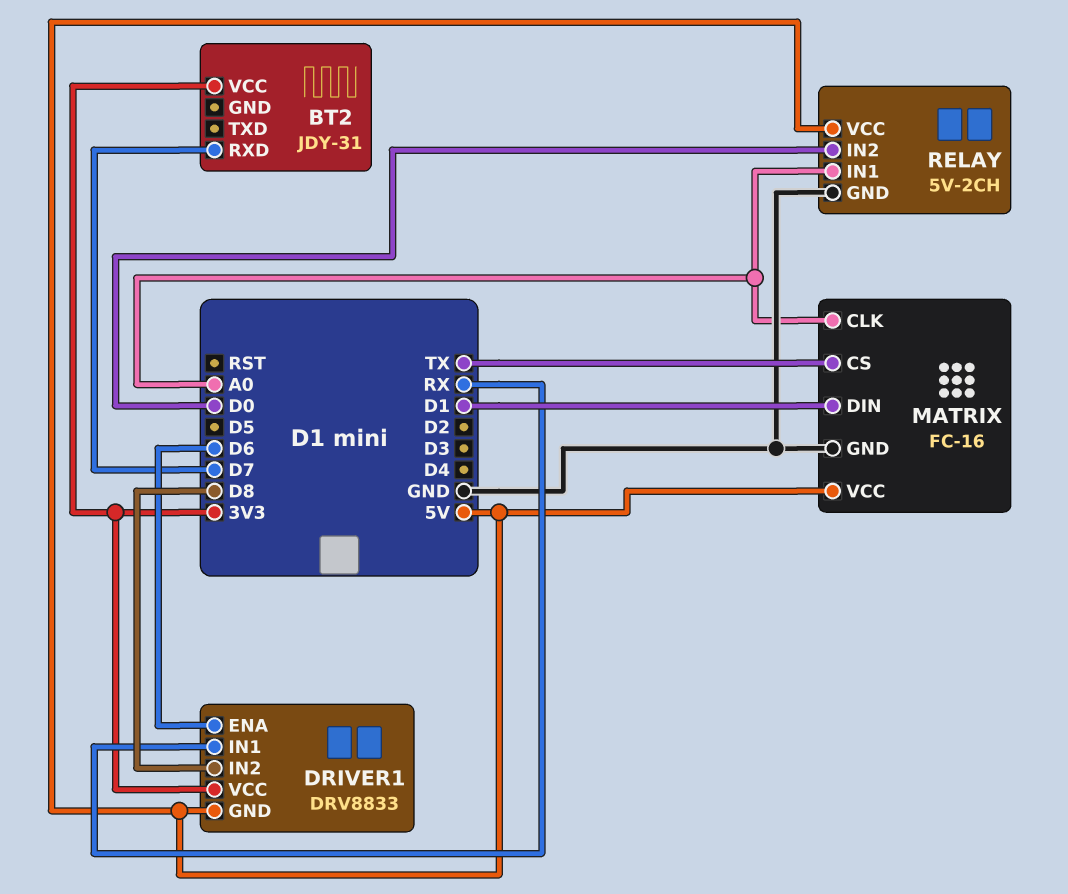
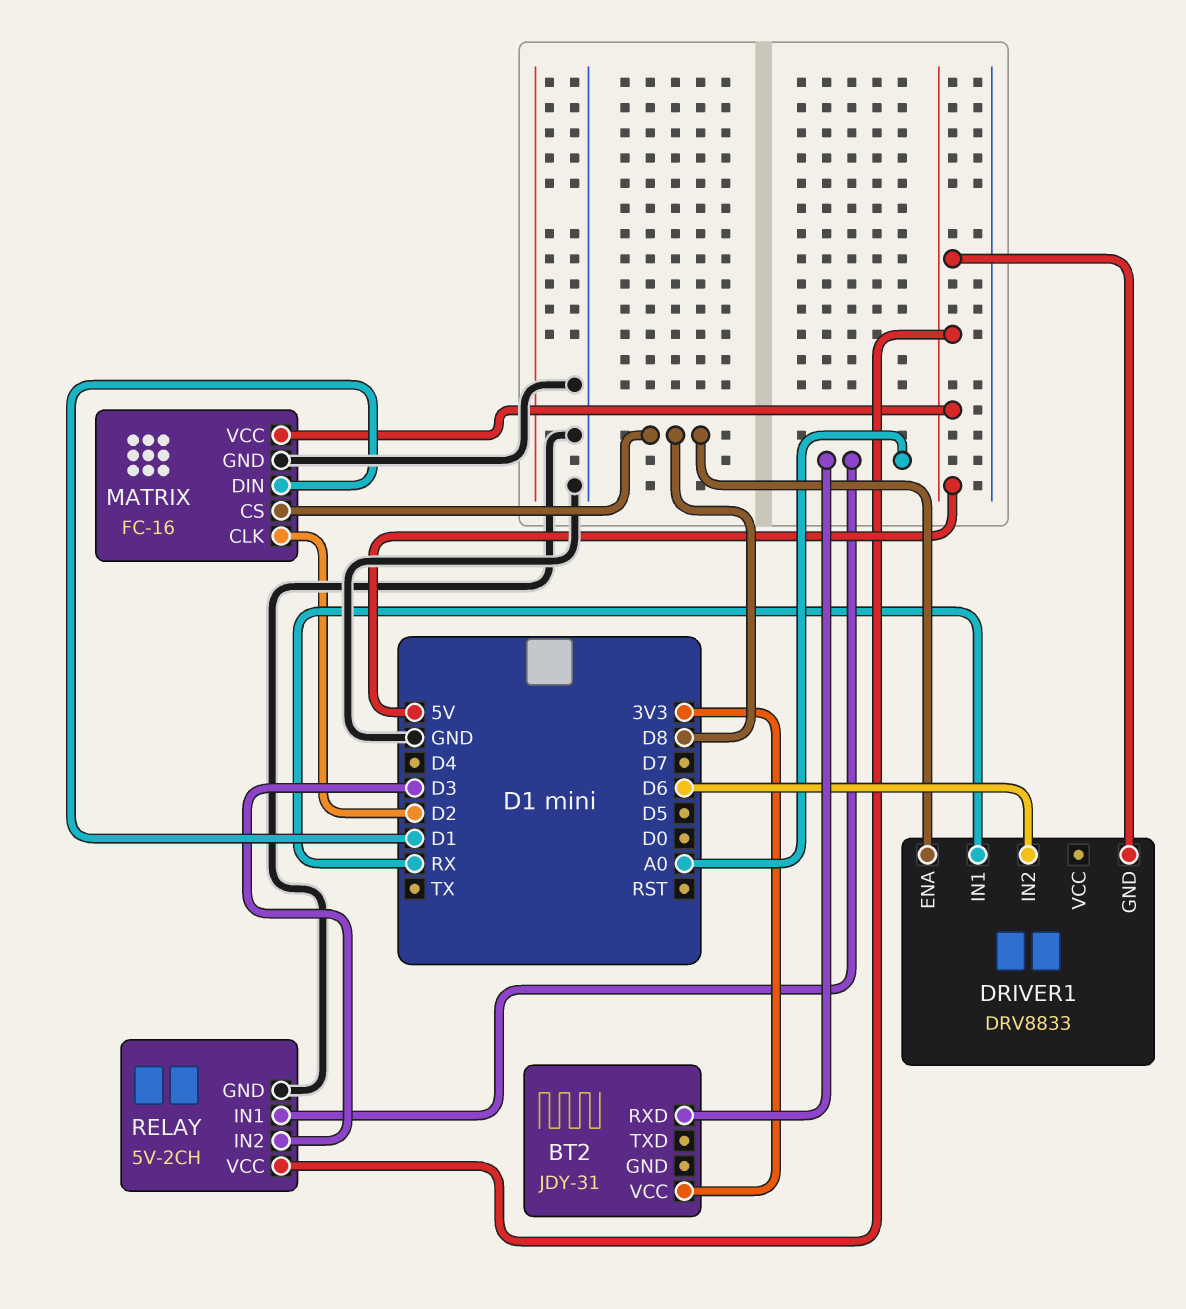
BT2 pin RXD: D7 -> A0
DRIVER1 pin ENA: D6 -> D8
DRIVER1 pin IN2: D8 -> D6
DRIVER1 pin VCC: 3V3 -> none
MATRIX pin CLK: A0 -> D2
MATRIX pin CS: TX -> D8
RELAY pin IN2: D0 -> D3

